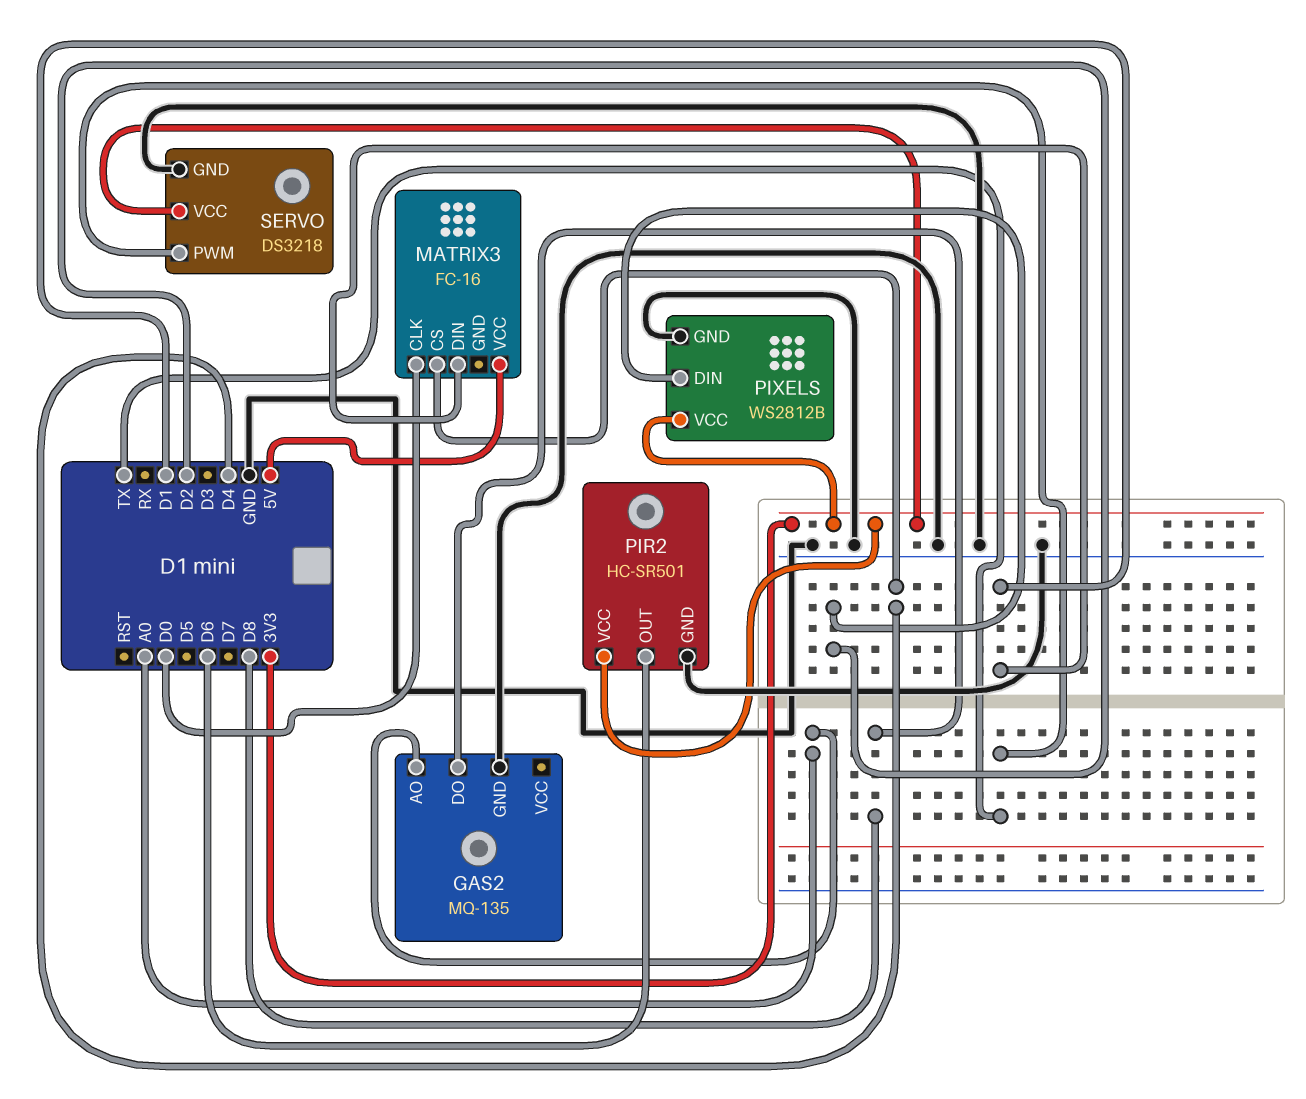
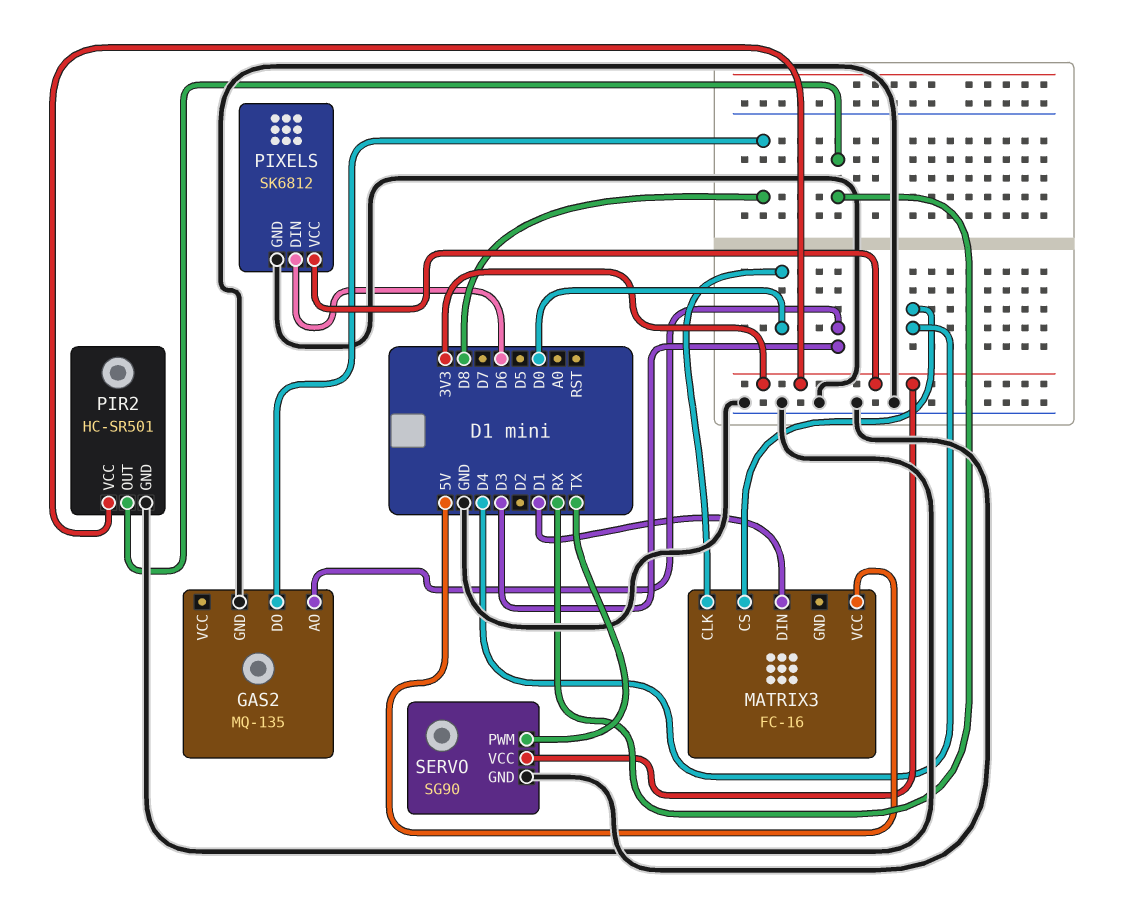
GAS2 pin AO: A0 -> D3
PIR2 pin OUT: D6 -> RX
PIXELS: WS2812B -> SK6812
PIXELS pin DIN: D2 -> D6
SERVO: DS3218 -> SG90

